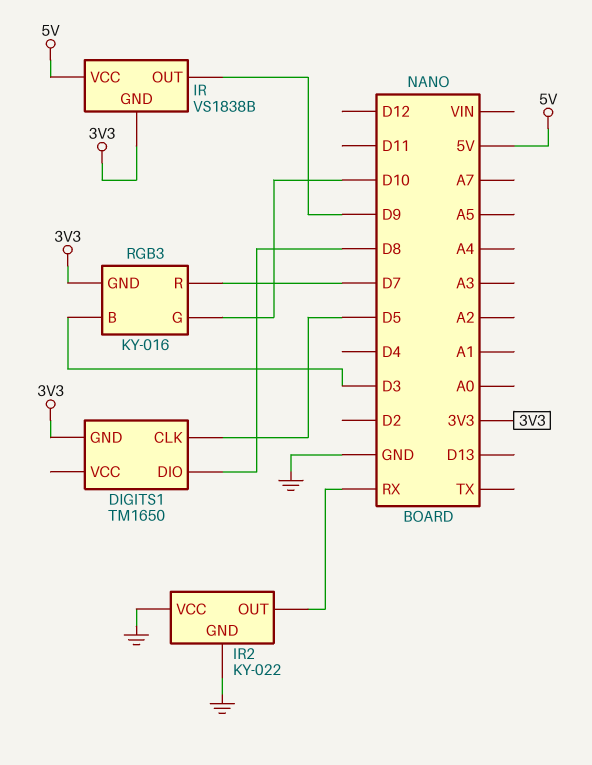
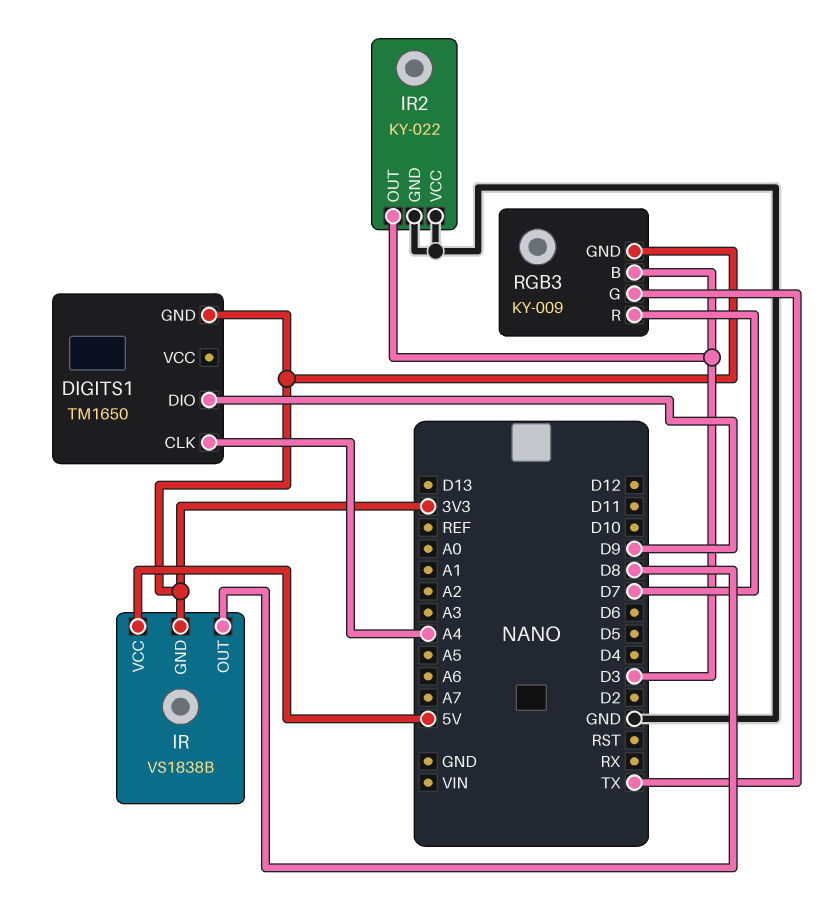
DIGITS1 pin CLK: D5 -> A4
DIGITS1 pin DIO: D8 -> D9
IR pin OUT: D9 -> D8
IR2 pin OUT: RX -> D3
RGB3: KY-016 -> KY-009
RGB3 pin G: D10 -> TX

